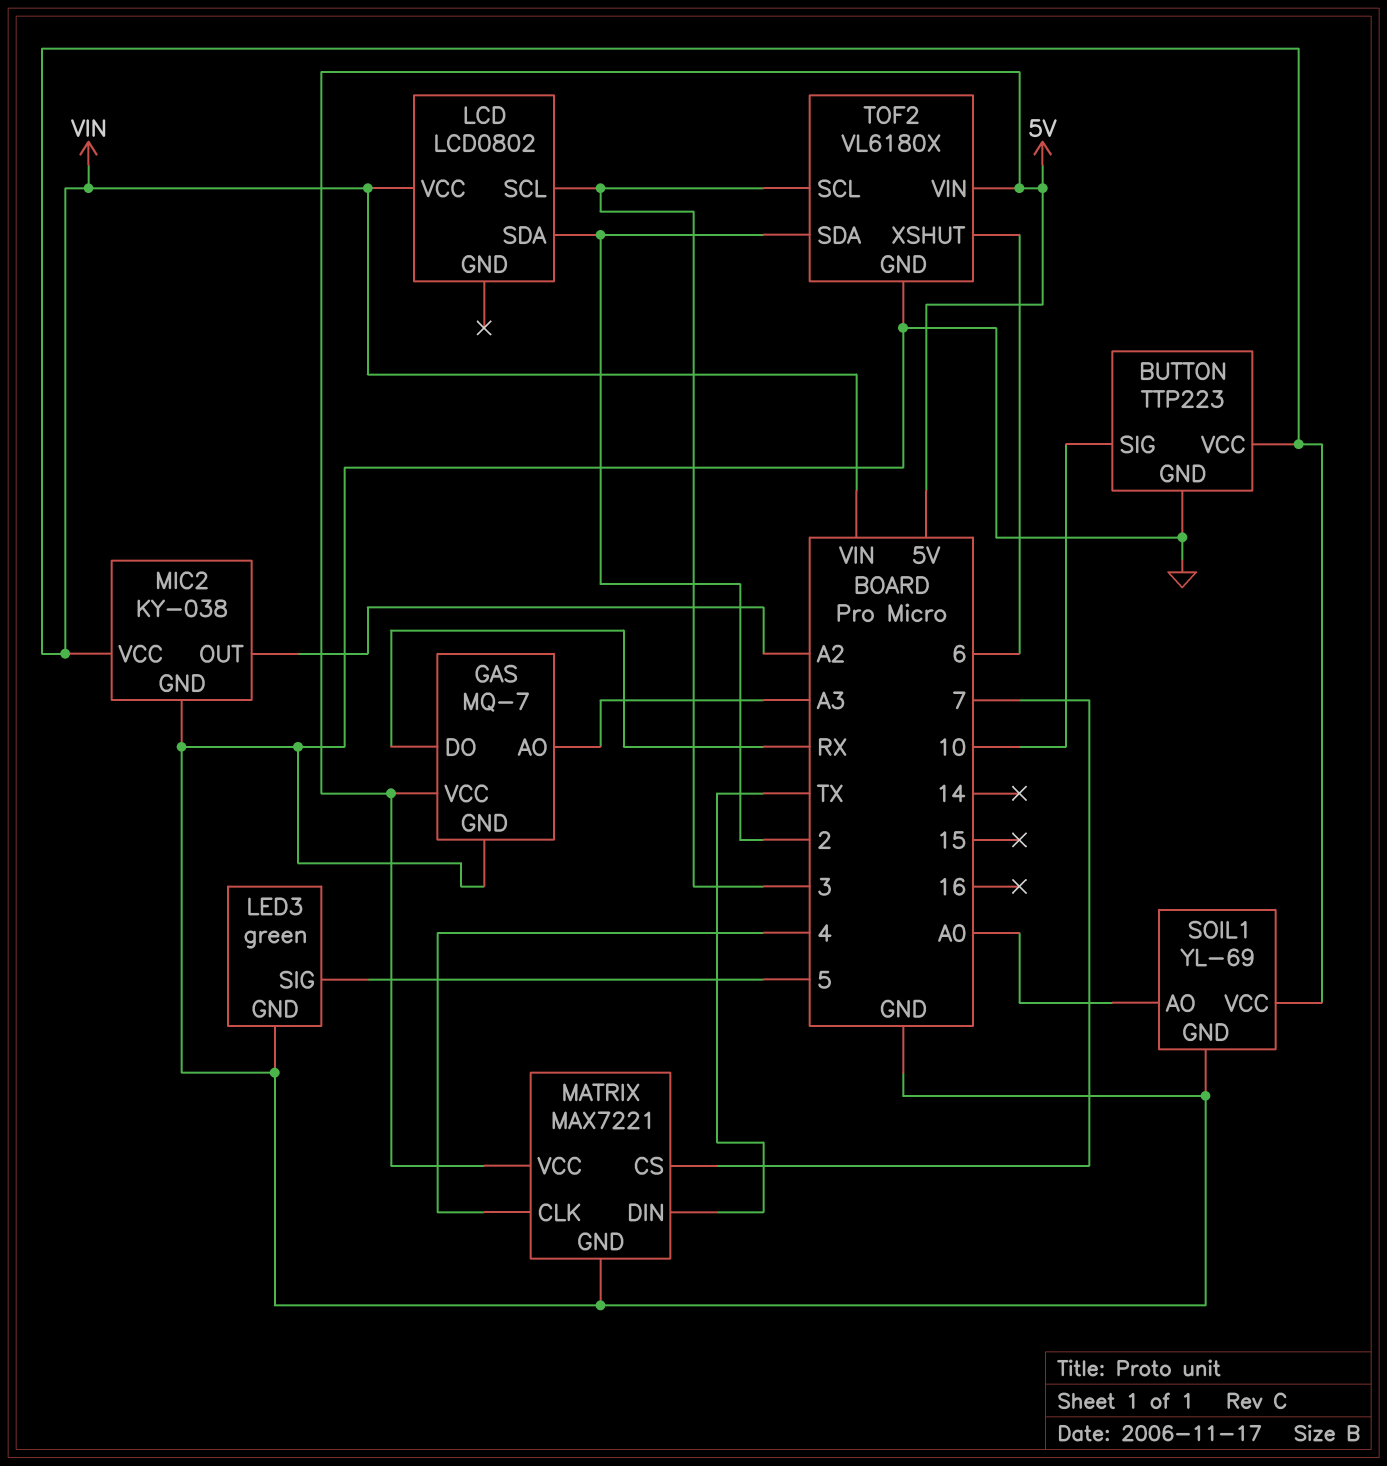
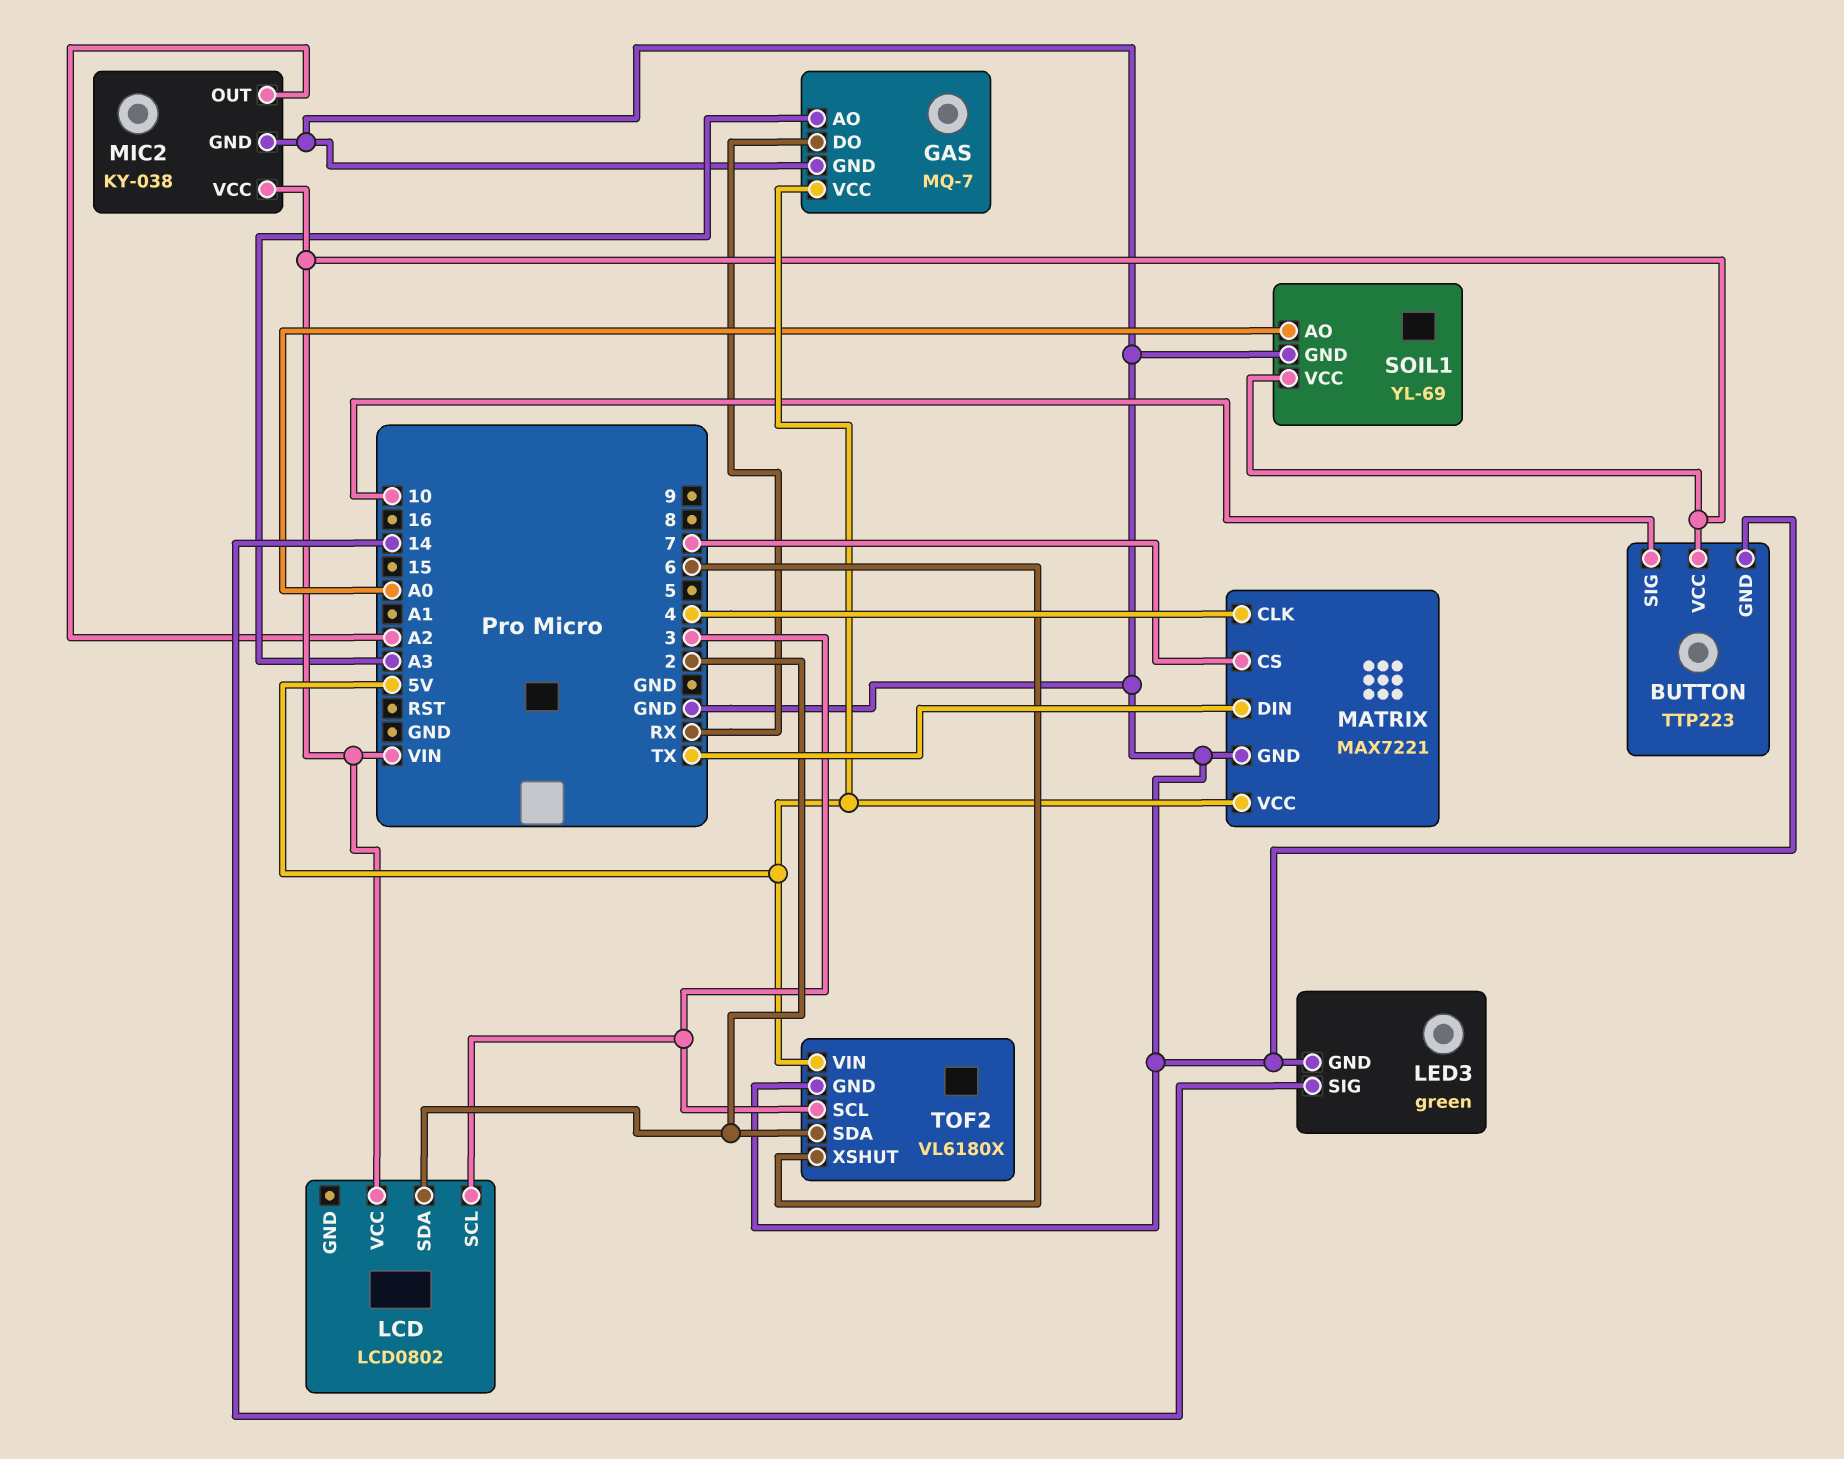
LED3 pin SIG: 5 -> 14

